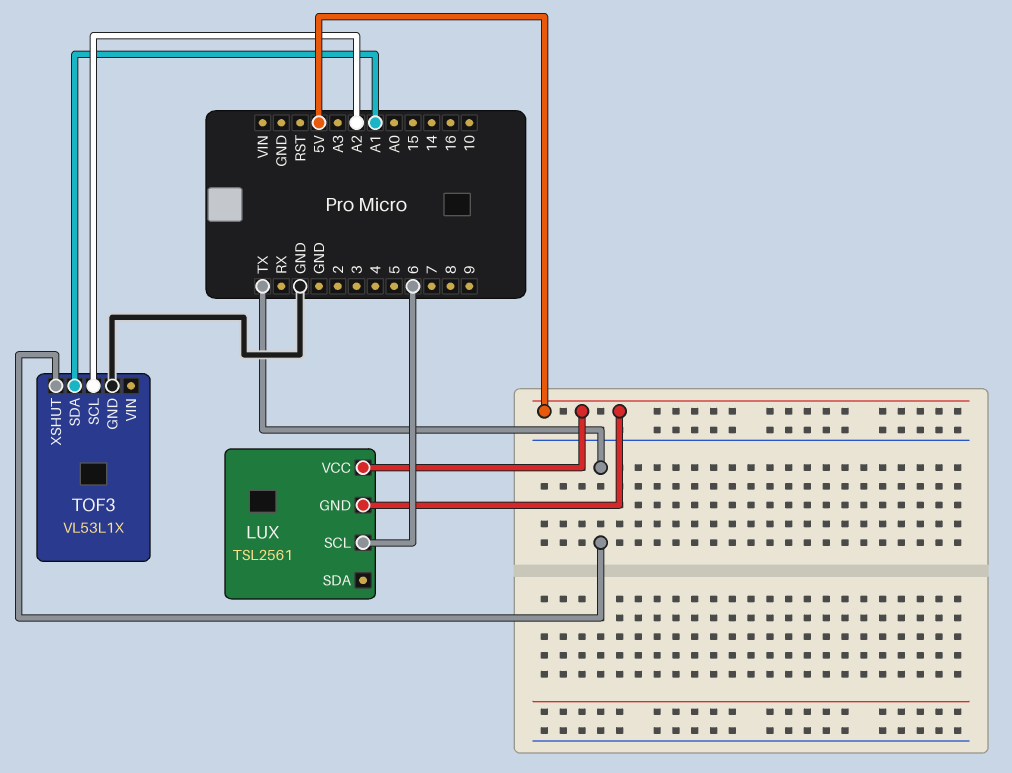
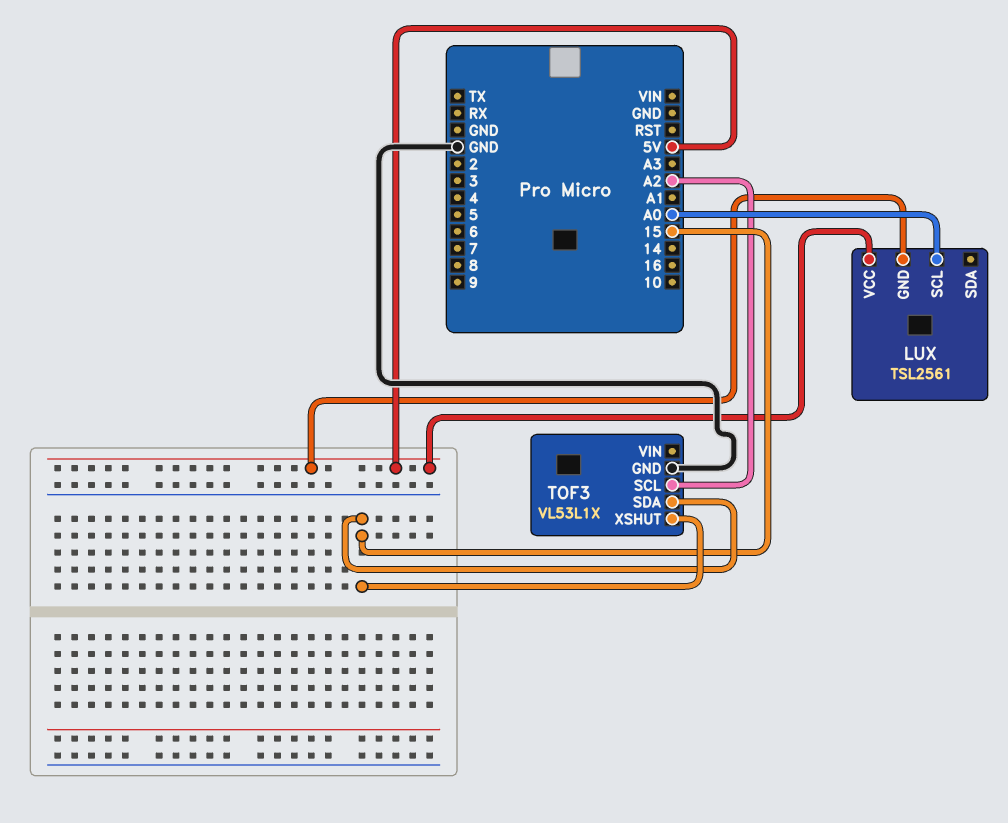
LUX pin SCL: 6 -> A0
TOF3 pin SDA: A1 -> 15
TOF3 pin XSHUT: TX -> 15

